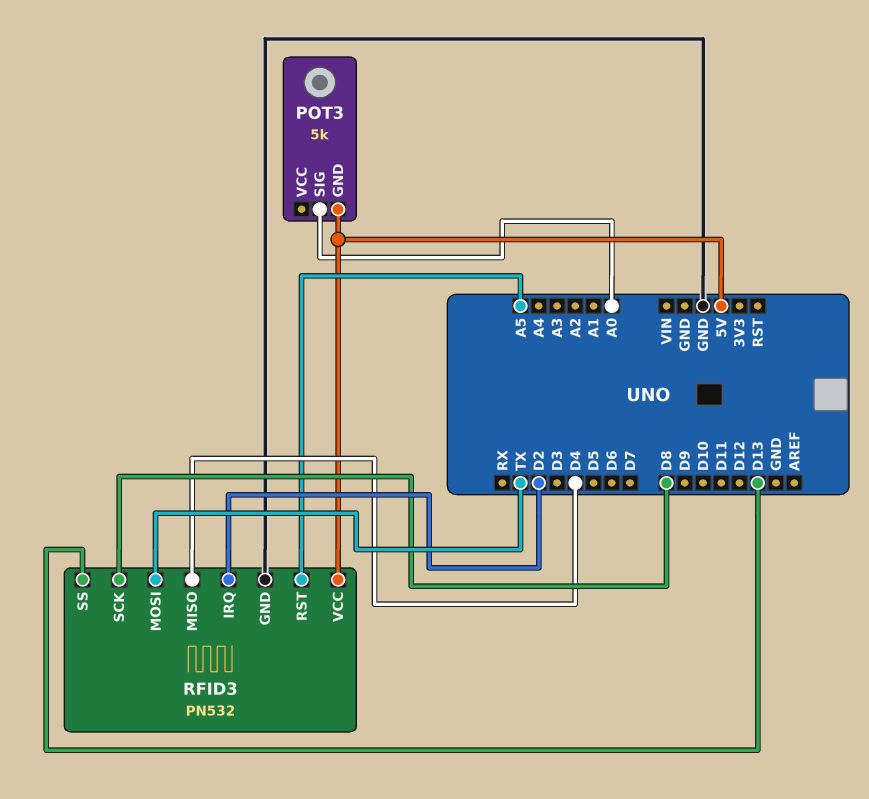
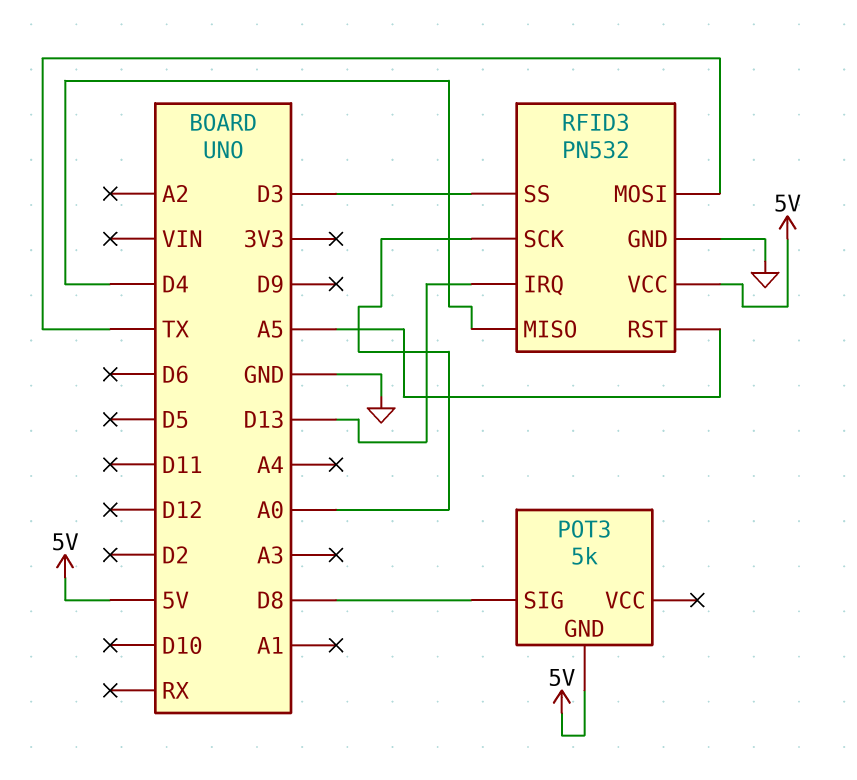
POT3 pin SIG: A0 -> D8
RFID3 pin IRQ: D2 -> D13
RFID3 pin SCK: D8 -> A0
RFID3 pin SS: D13 -> D3

